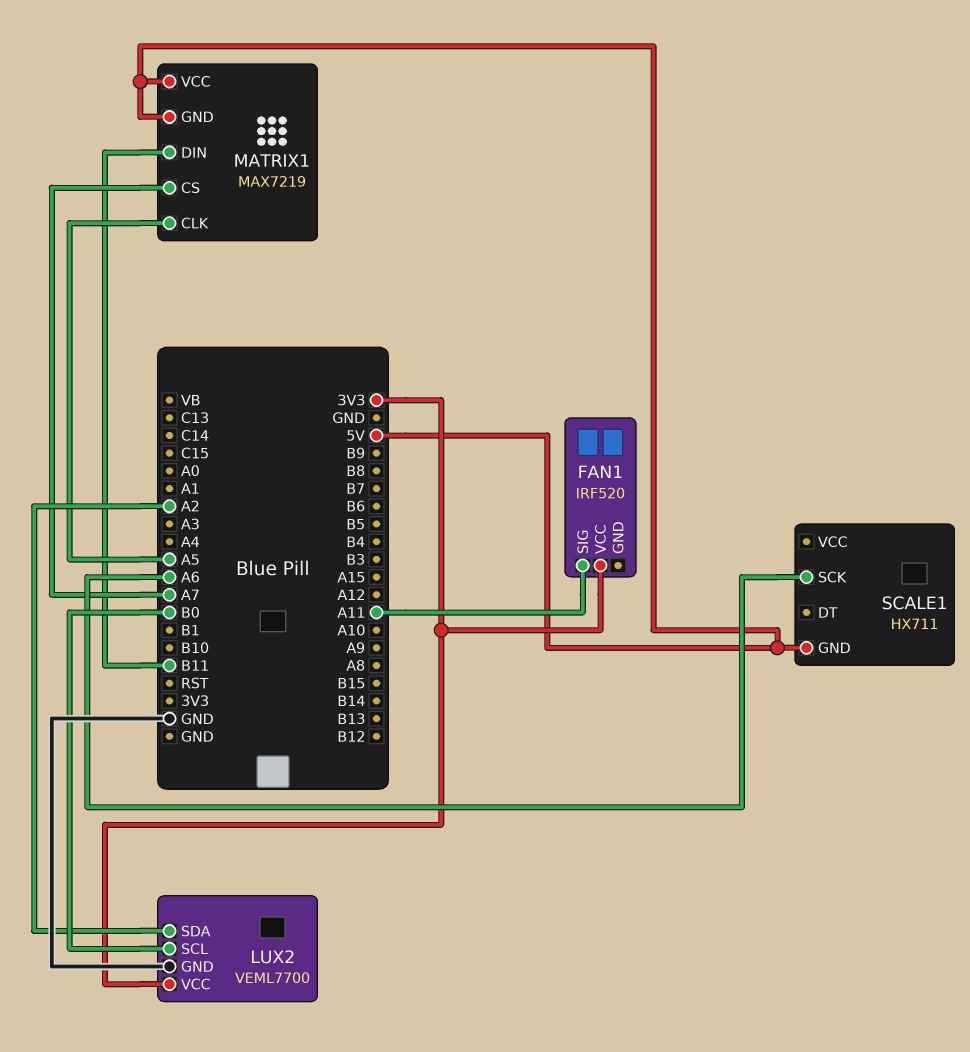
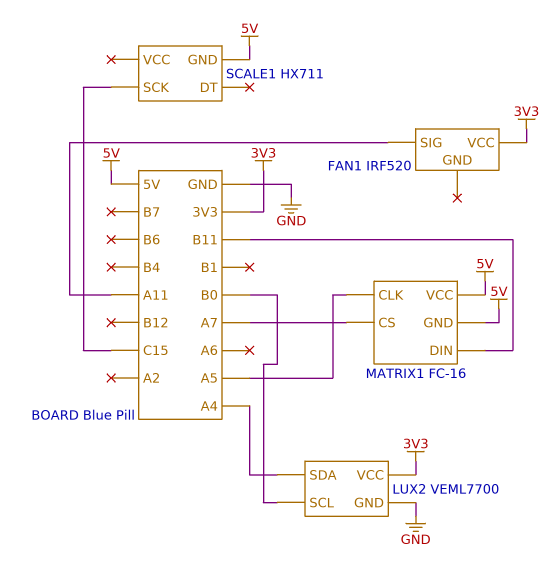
LUX2 pin SDA: A2 -> A4
MATRIX1: MAX7219 -> FC-16
SCALE1 pin SCK: A6 -> C15

